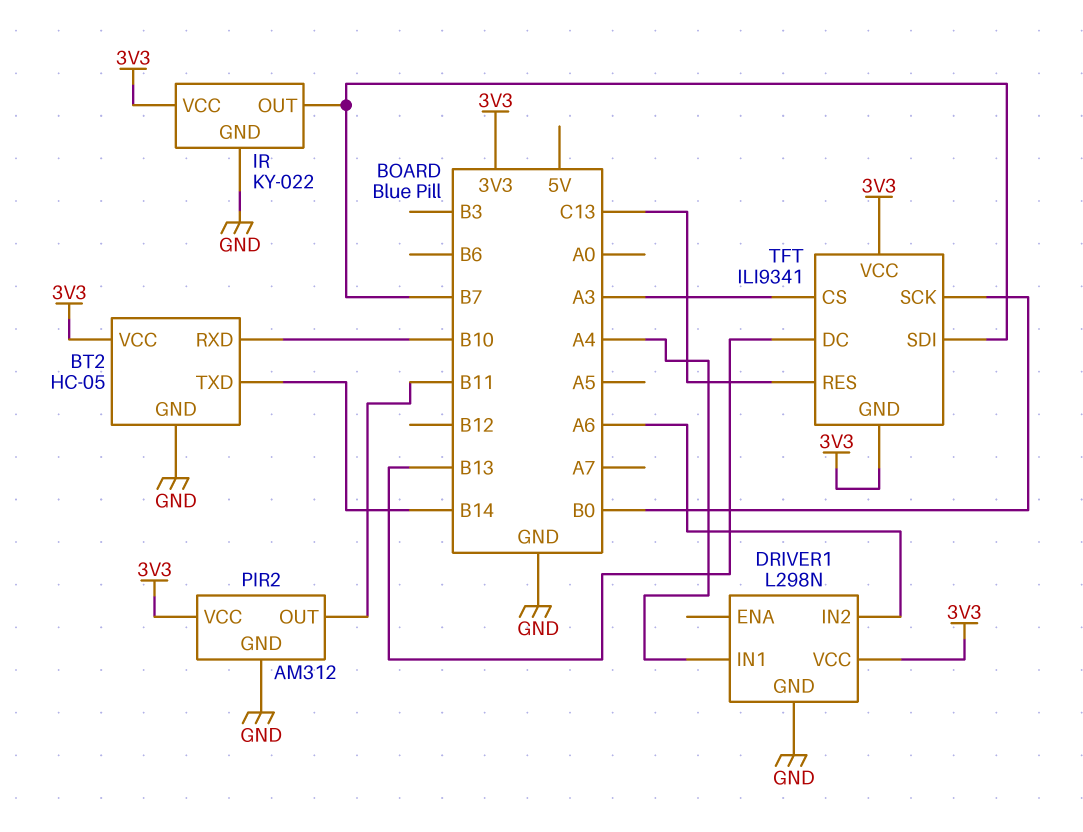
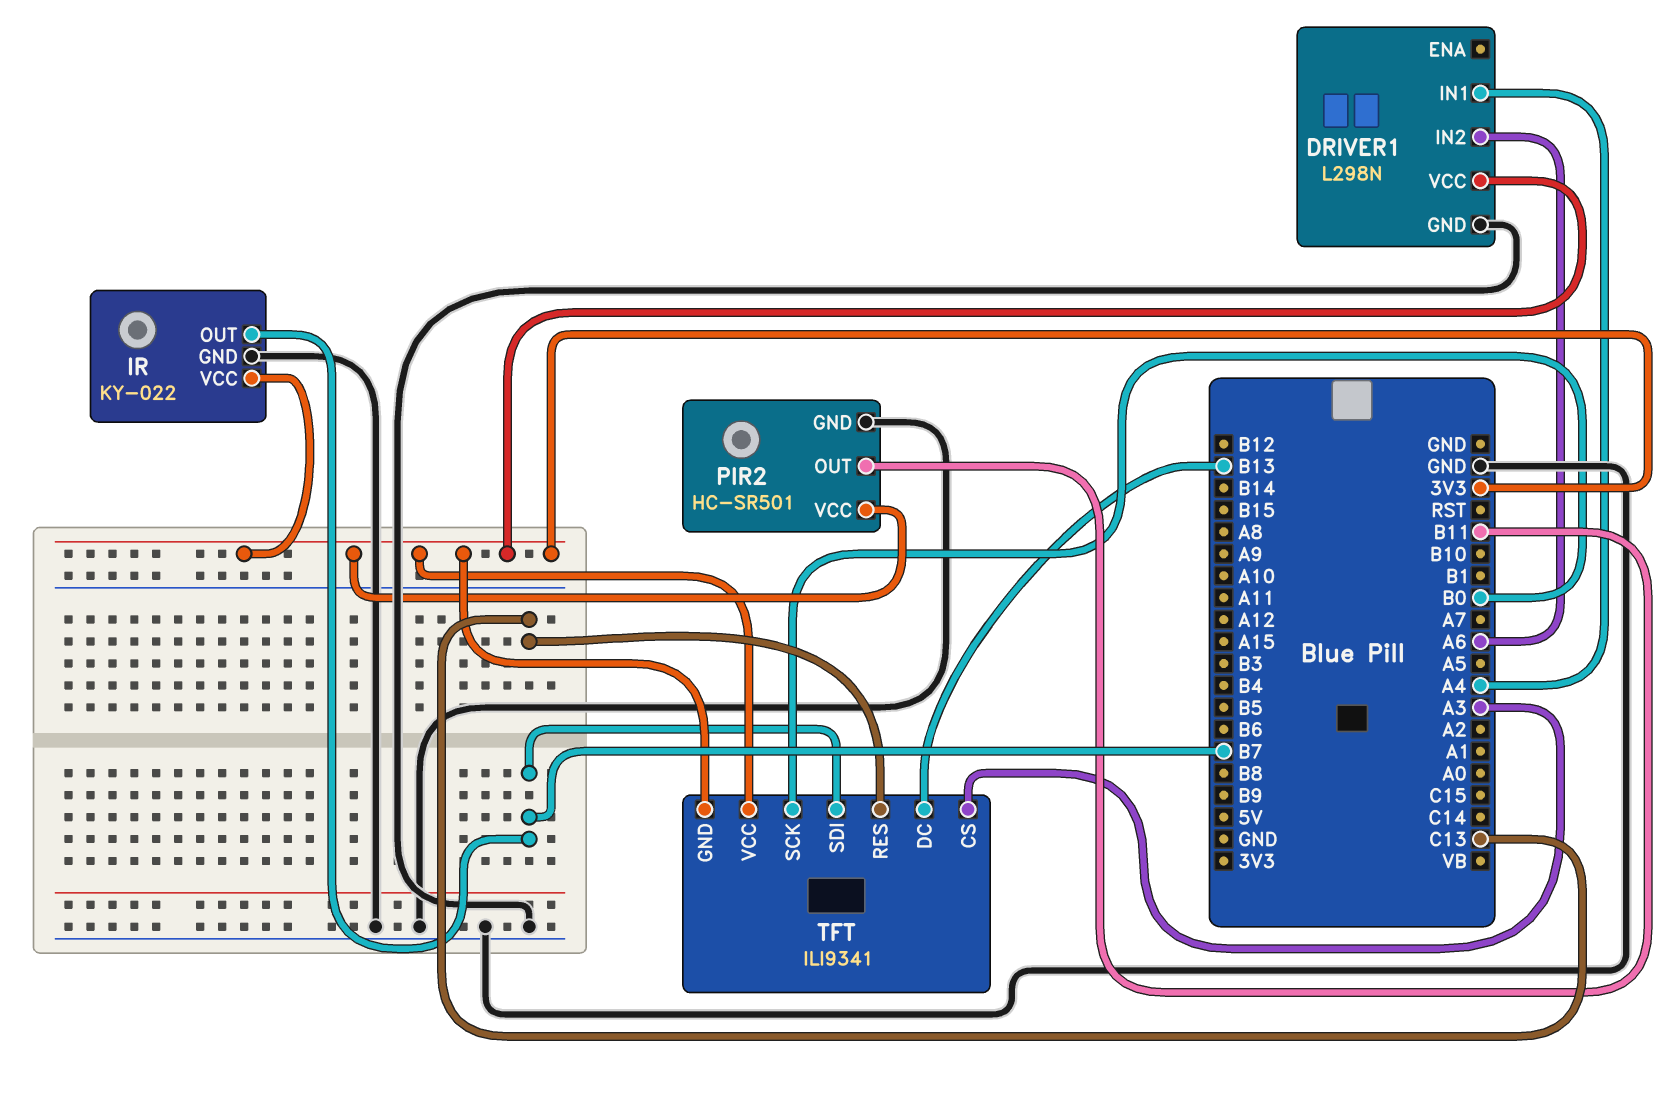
BT2: HC-05 -> none
BT2 pin GND: GND -> none
BT2 pin RXD: B10 -> none
BT2 pin TXD: B14 -> none
BT2 pin VCC: 3V3 -> none
PIR2: AM312 -> HC-SR501

